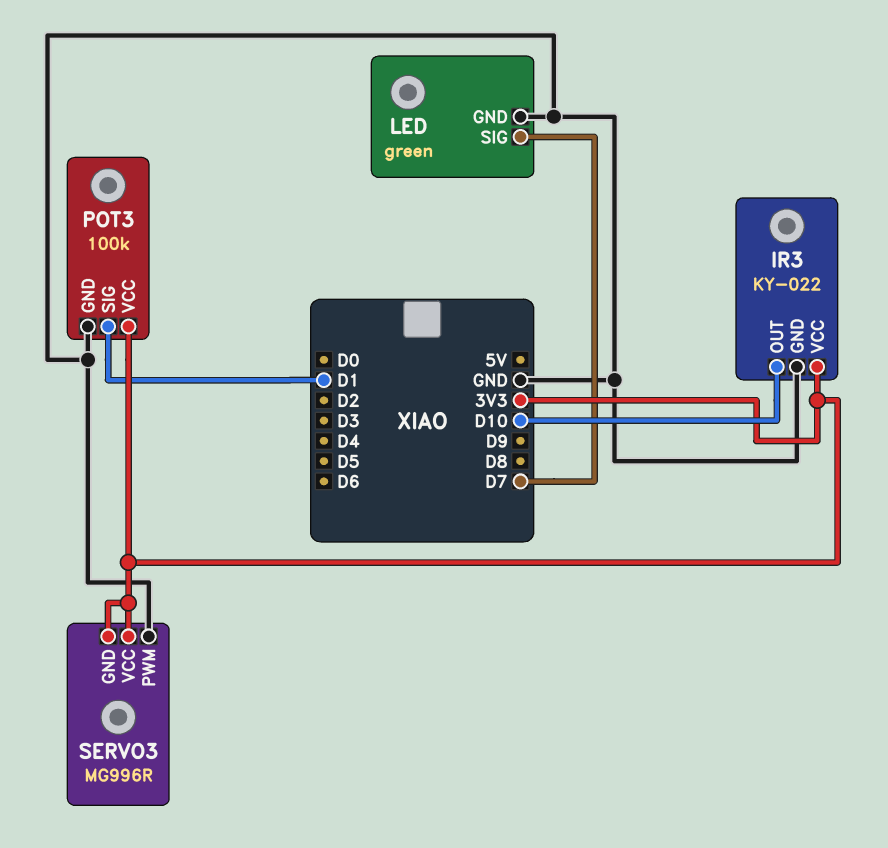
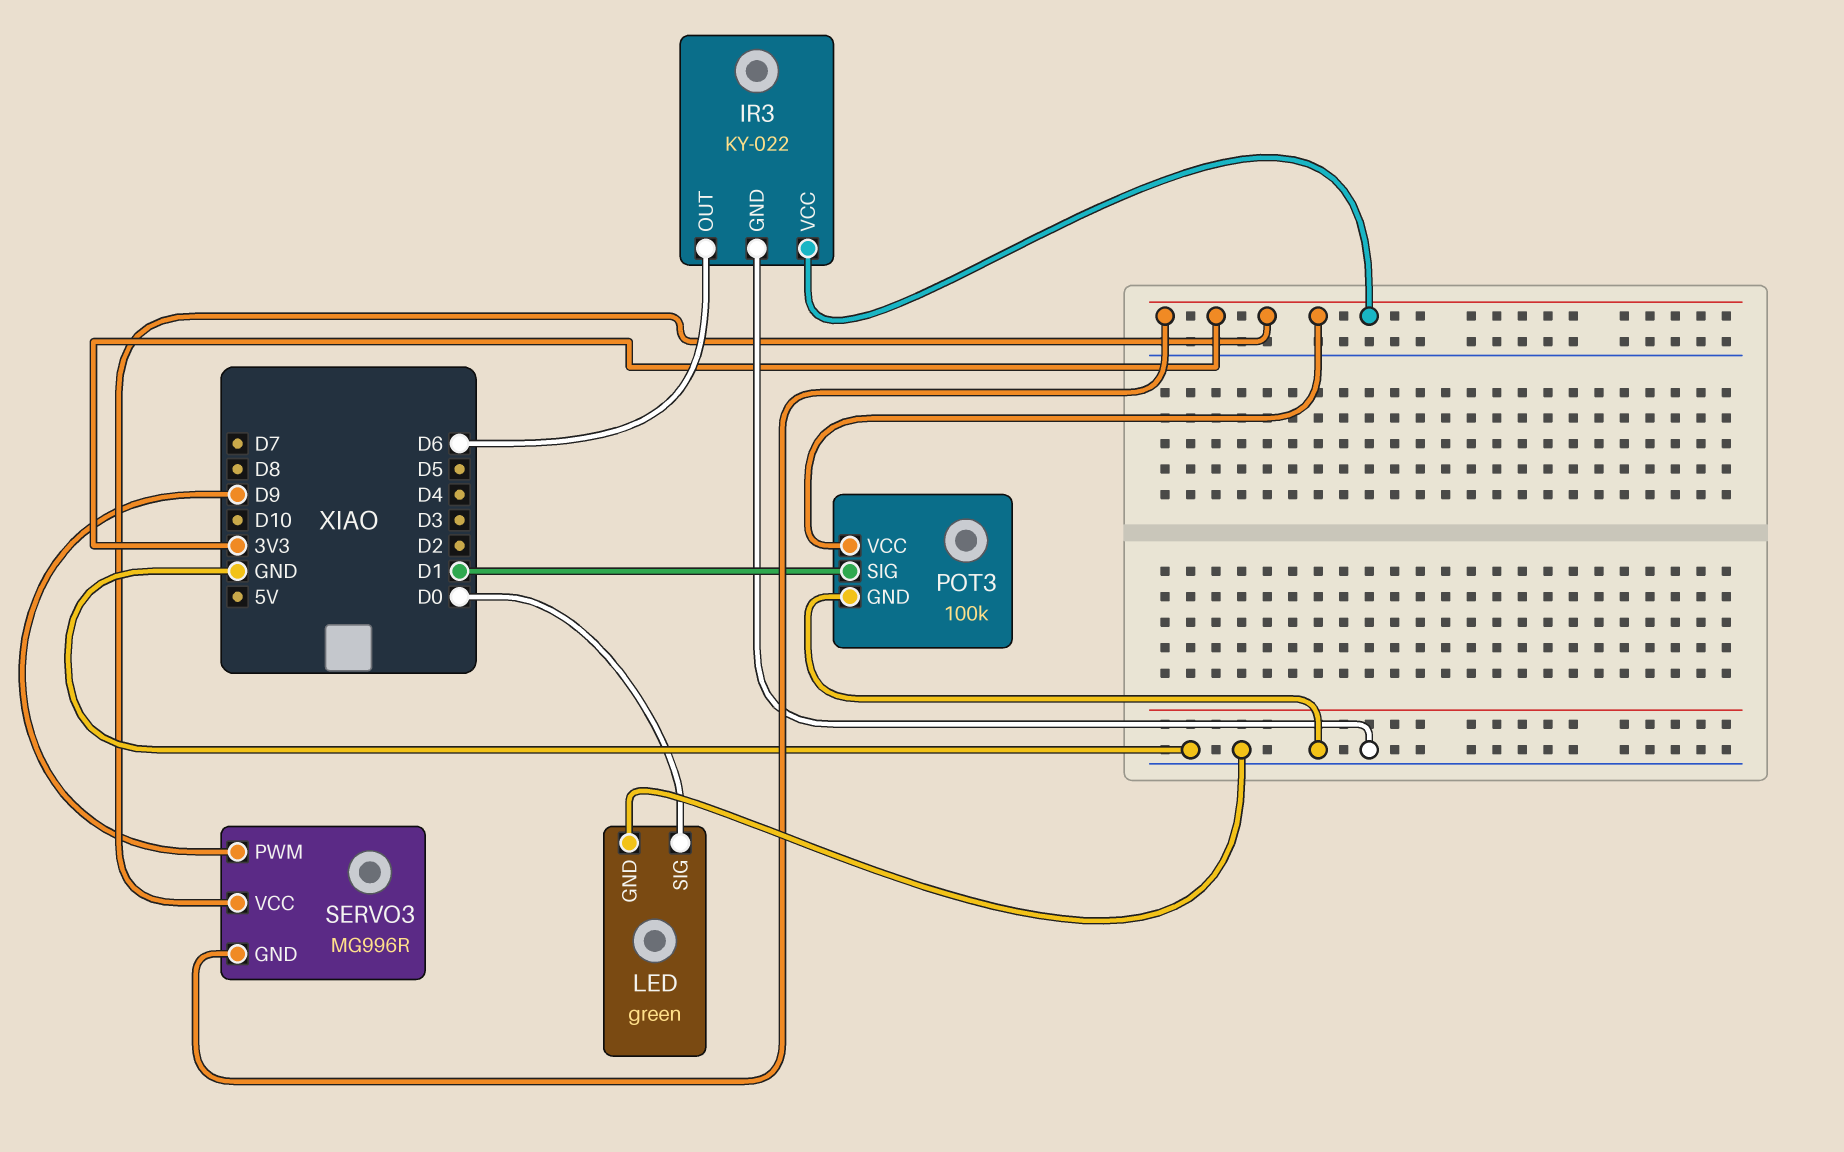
IR3 pin OUT: D10 -> D6
LED pin SIG: D7 -> D0
SERVO3 pin PWM: GND -> D9

